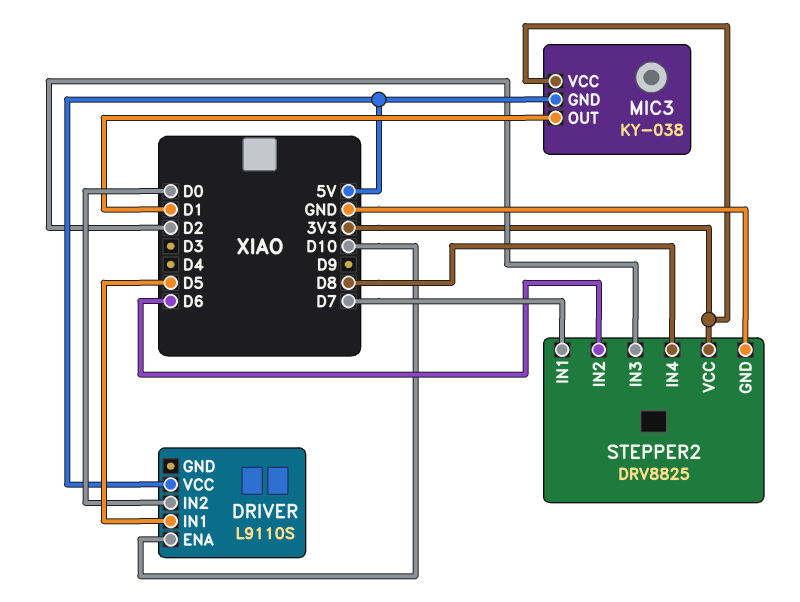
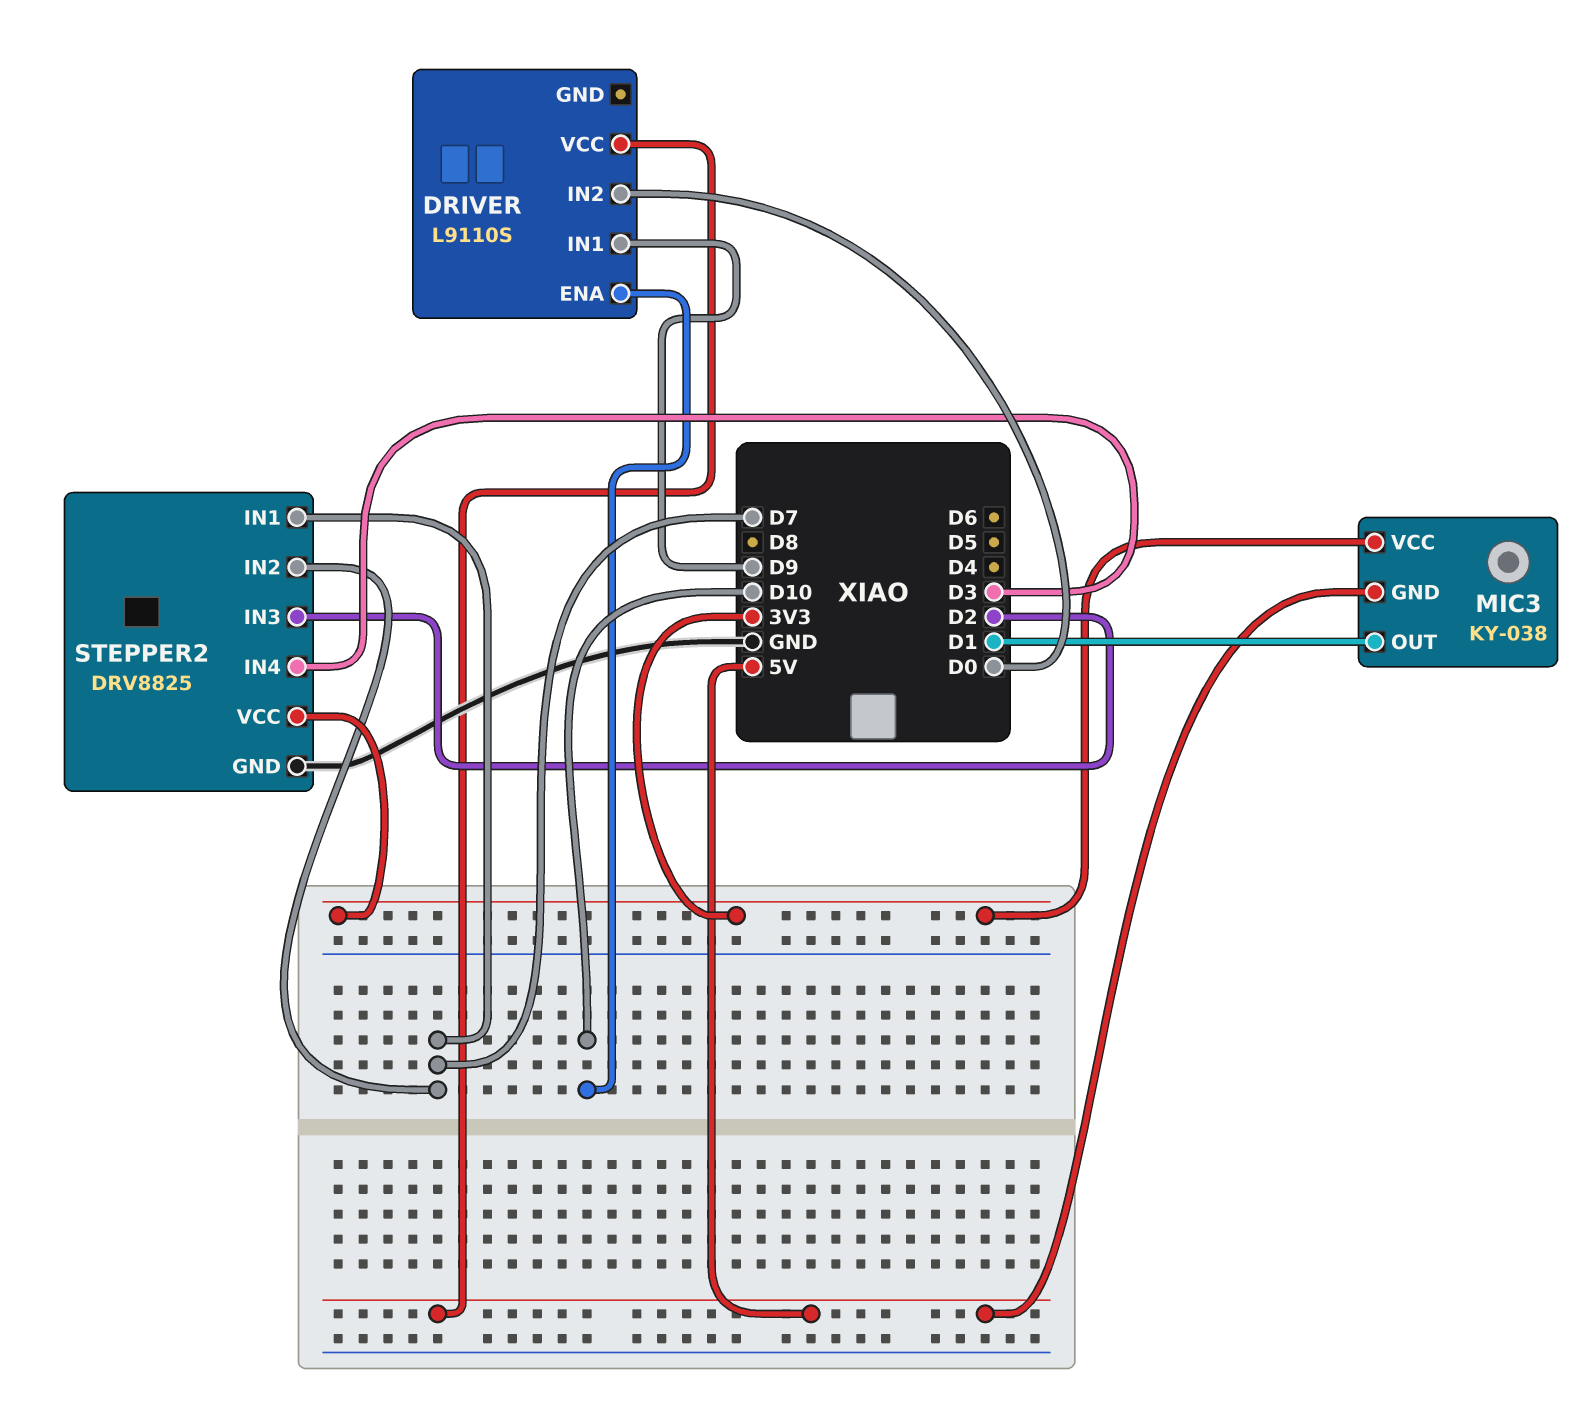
DRIVER pin IN1: D5 -> D9
STEPPER2 pin IN2: D6 -> D7
STEPPER2 pin IN4: D8 -> D3

